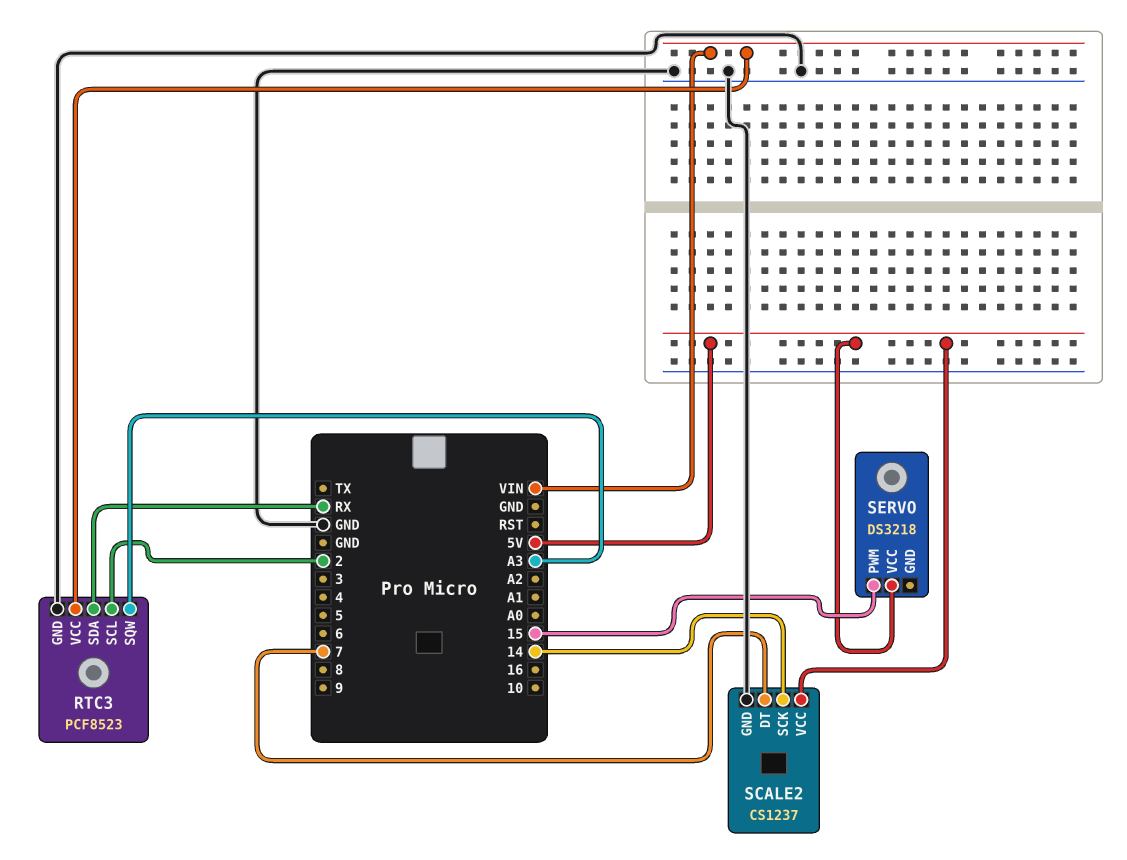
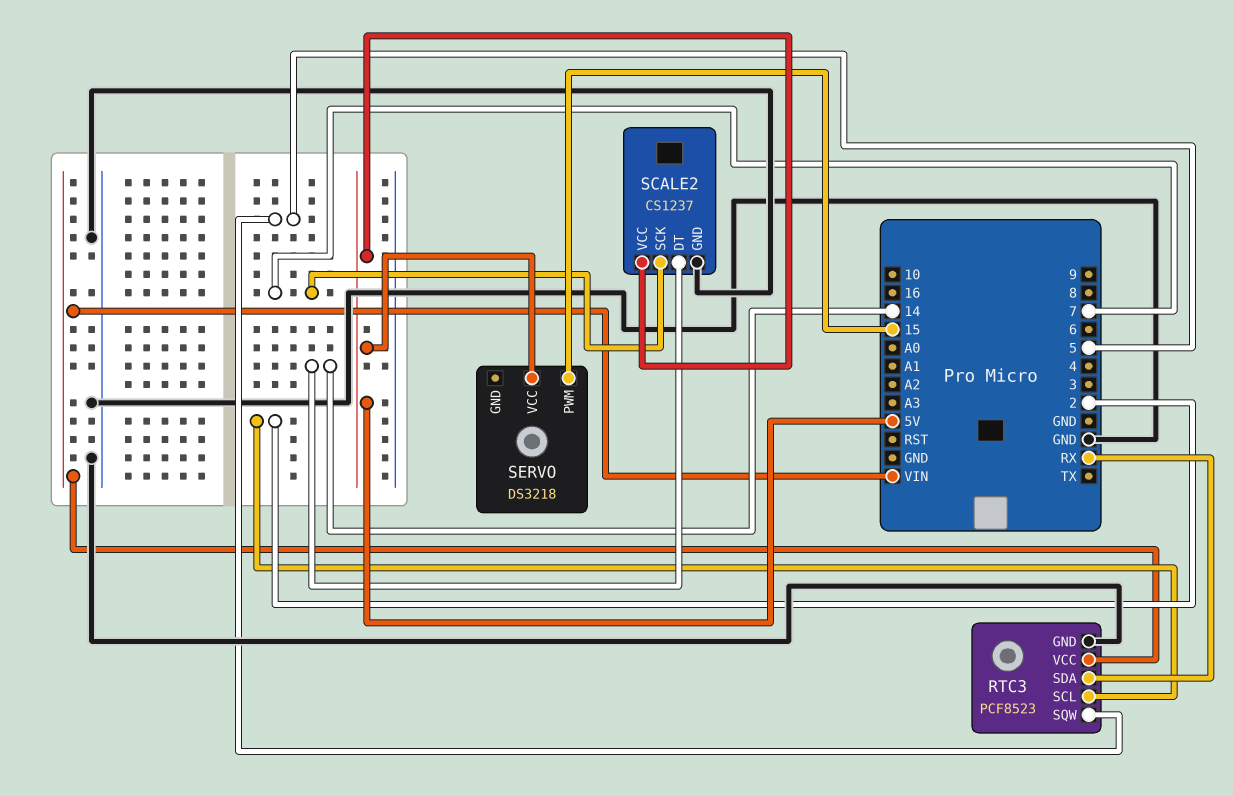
RTC3 pin SQW: A3 -> 5
SCALE2 pin DT: 7 -> 14
SCALE2 pin SCK: 14 -> 7

